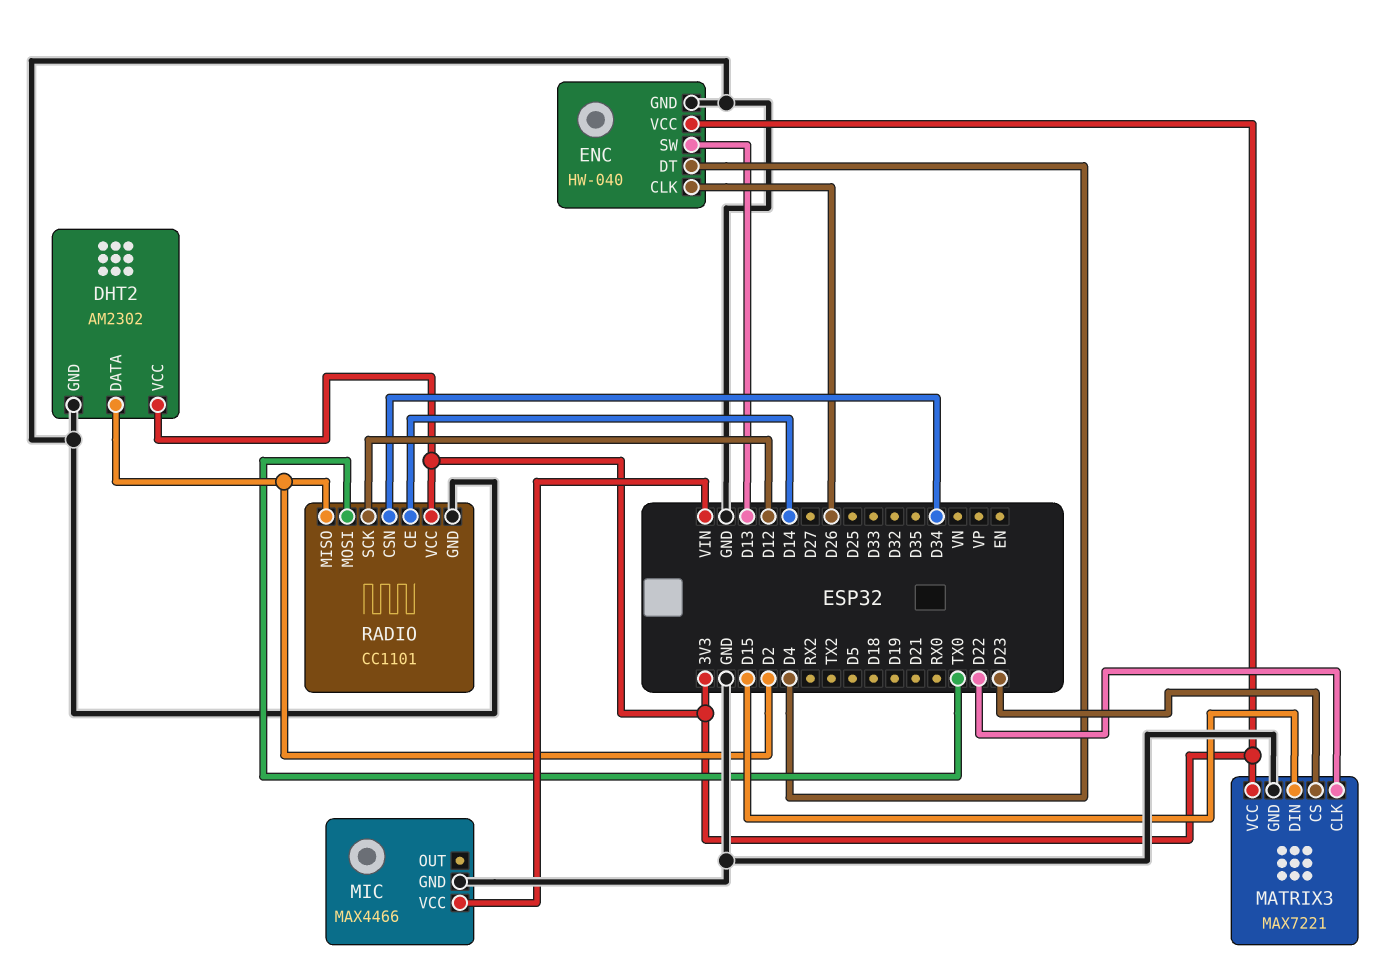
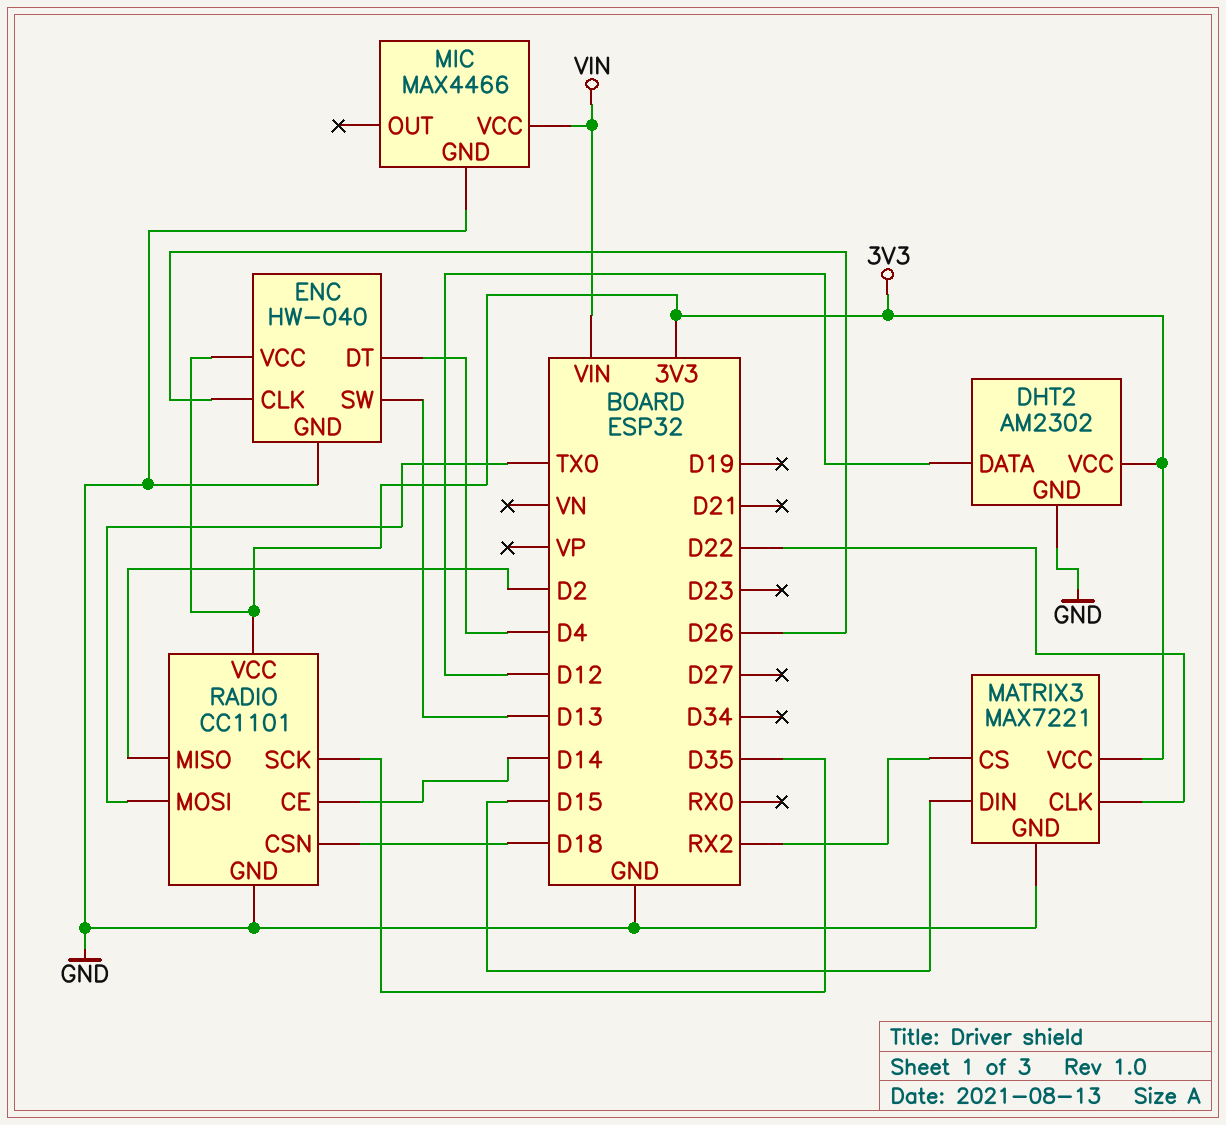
DHT2 pin DATA: D2 -> D12
MATRIX3 pin CS: D23 -> RX2
RADIO pin CSN: D34 -> D18
RADIO pin SCK: D12 -> D35

